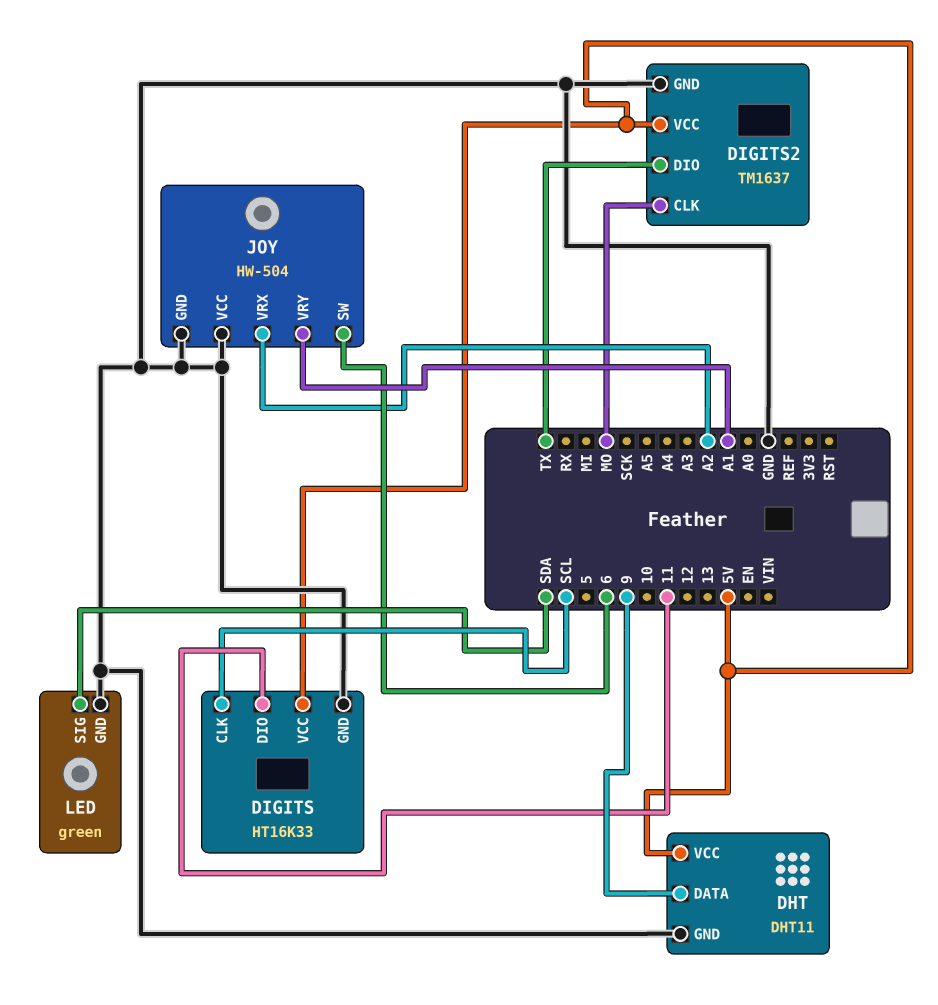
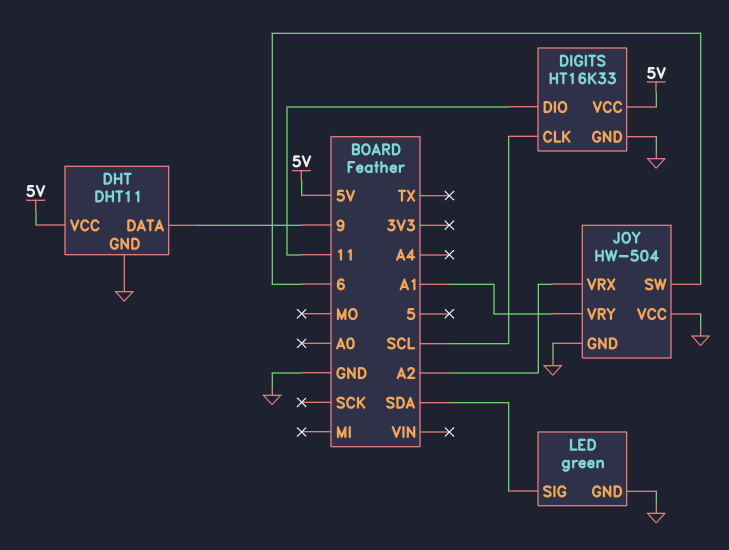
DIGITS2: TM1637 -> none
DIGITS2 pin CLK: MO -> none
DIGITS2 pin DIO: TX -> none
DIGITS2 pin GND: GND -> none
DIGITS2 pin VCC: 5V -> none

